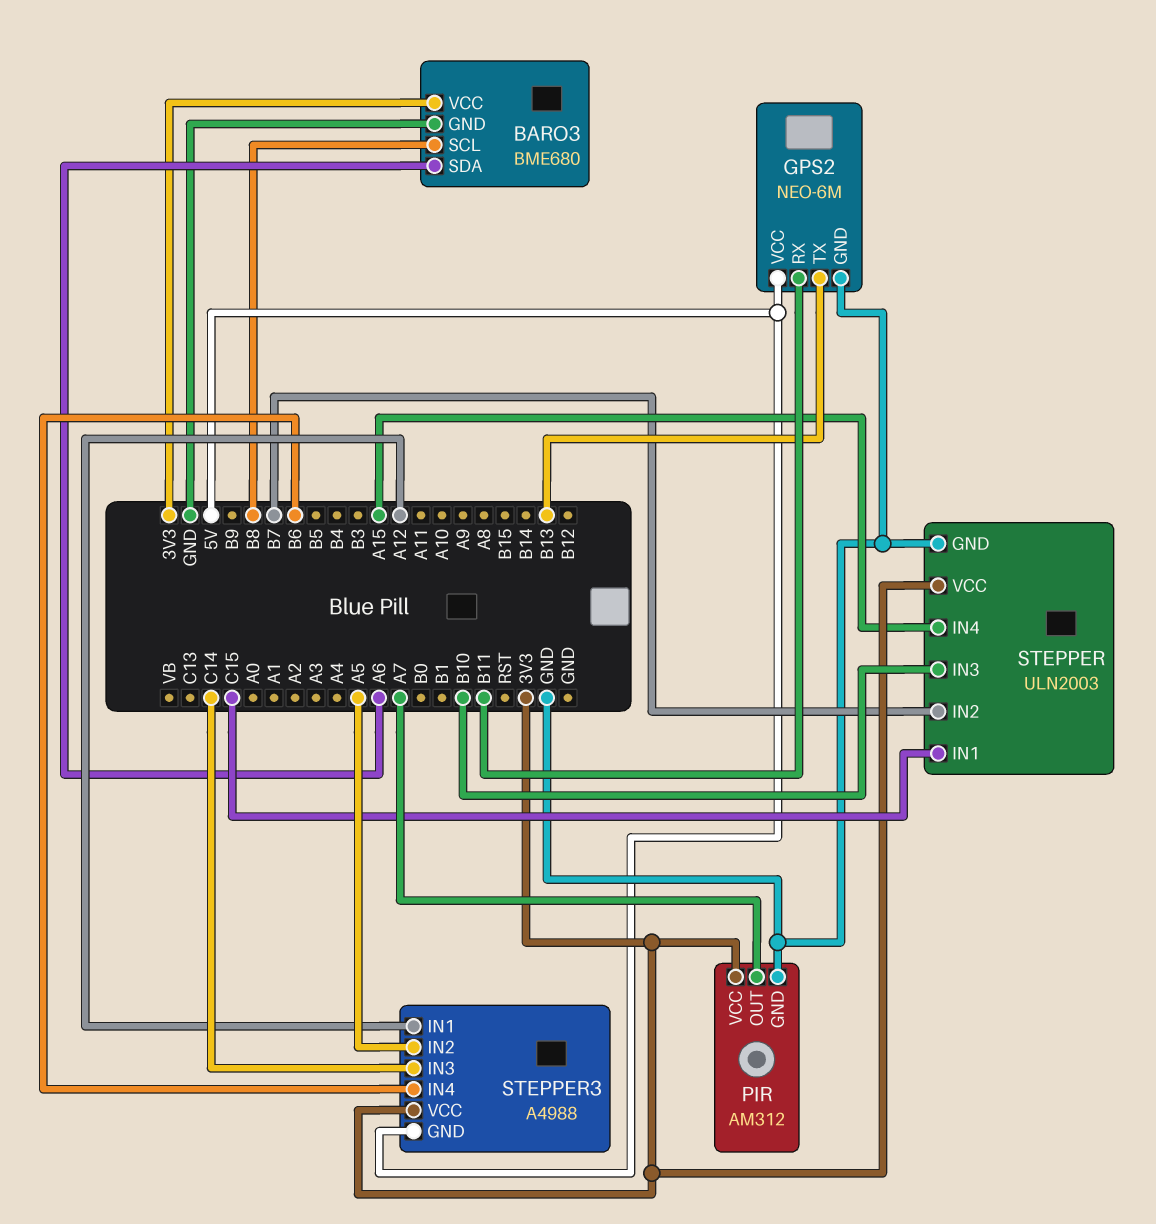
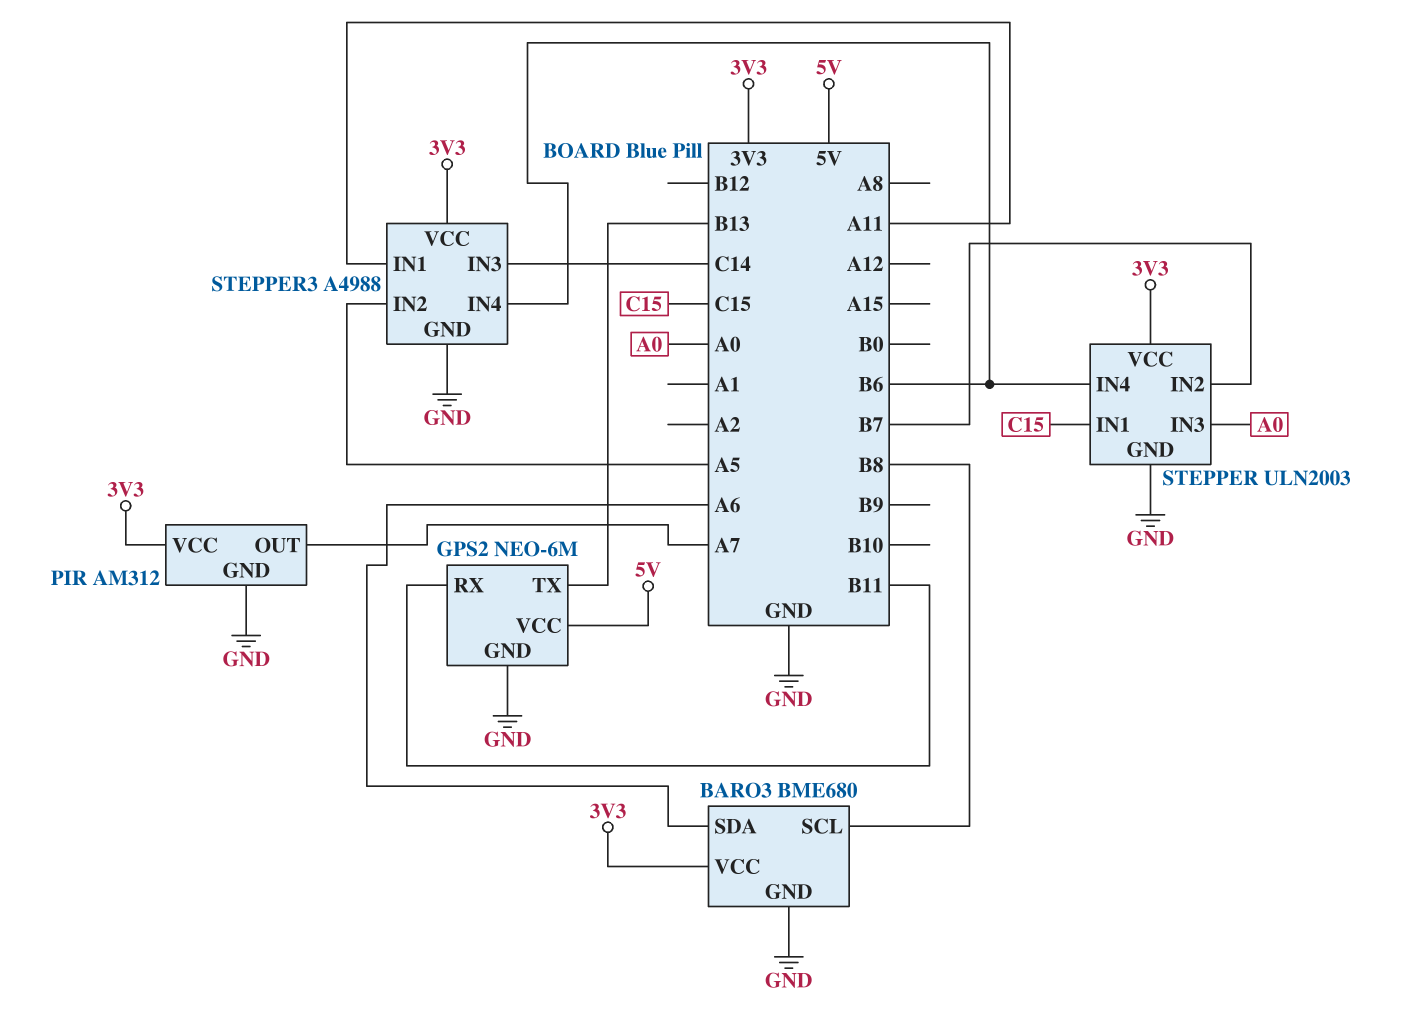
STEPPER pin IN3: B10 -> A0
STEPPER pin IN4: A15 -> B6
STEPPER3 pin GND: 5V -> GND
STEPPER3 pin IN1: A12 -> A11

